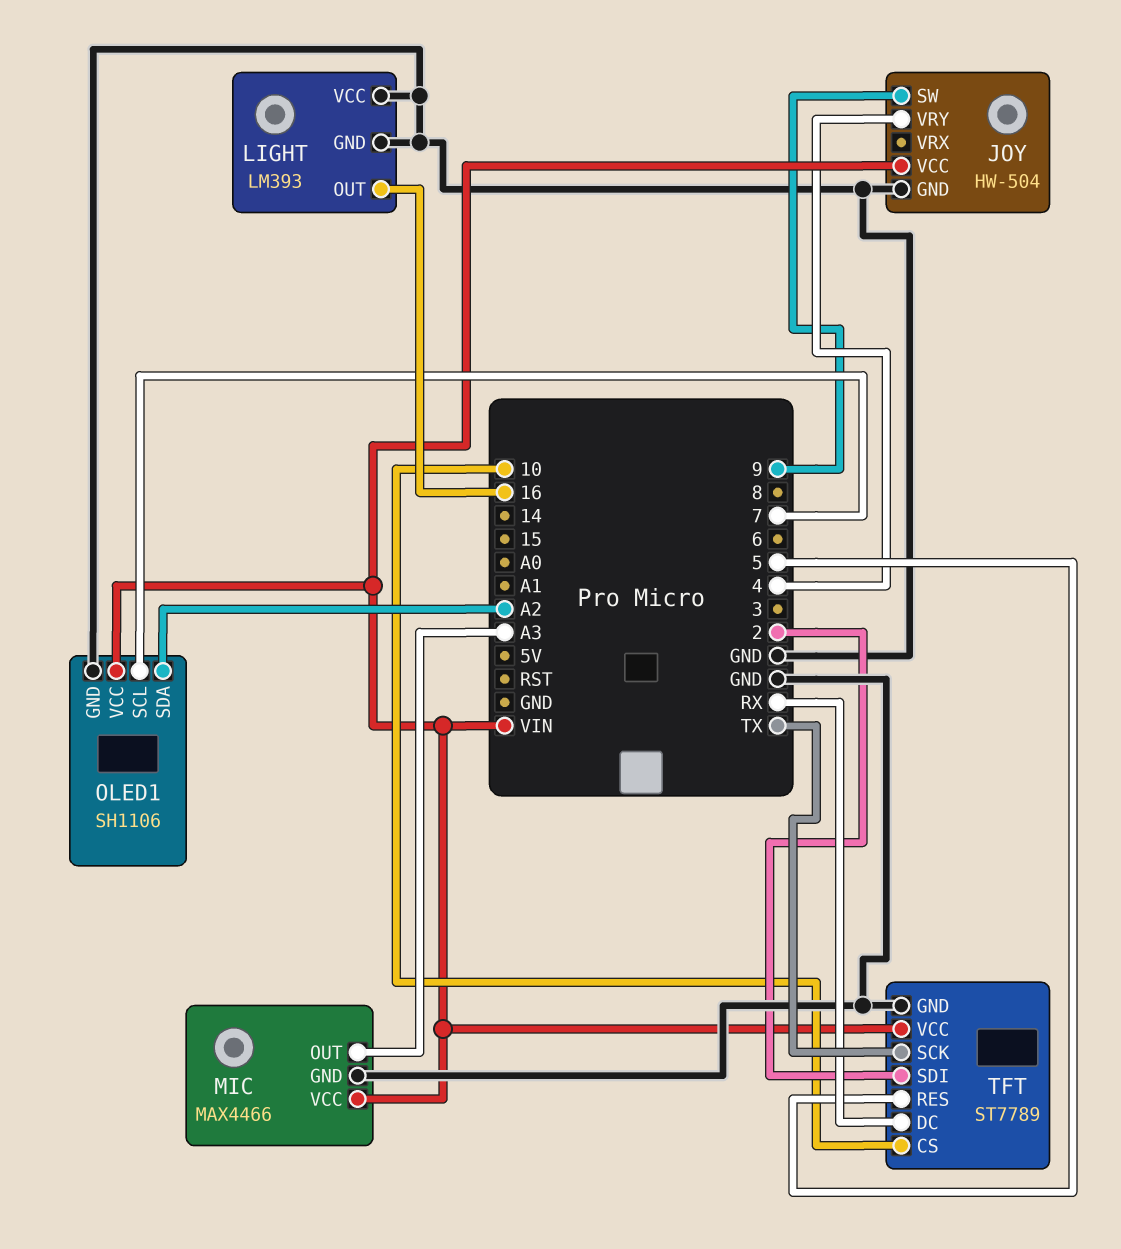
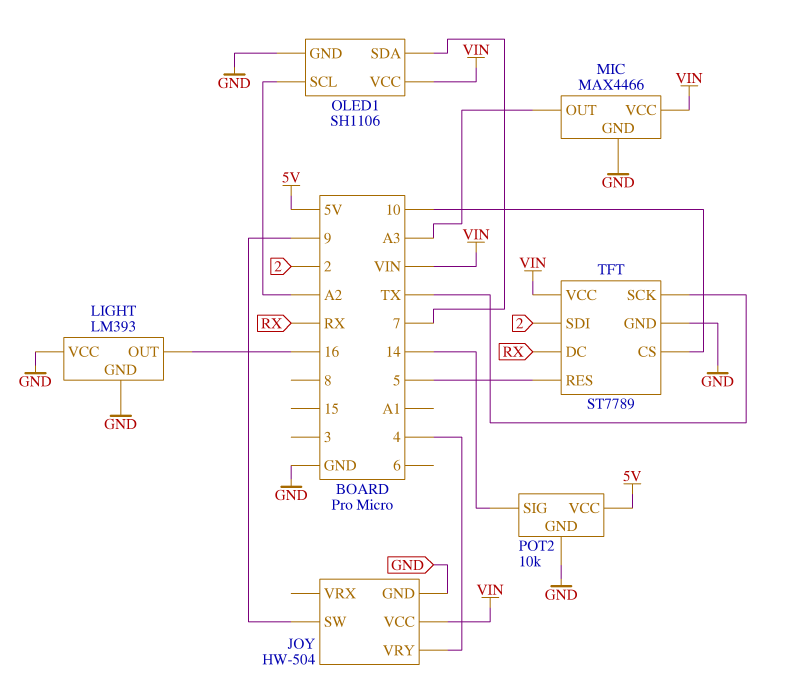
OLED1 pin SCL: 7 -> A2
OLED1 pin SDA: A2 -> 7
POT2: none -> 10k
POT2 pin GND: none -> GND
POT2 pin SIG: none -> 14
POT2 pin VCC: none -> 5V

